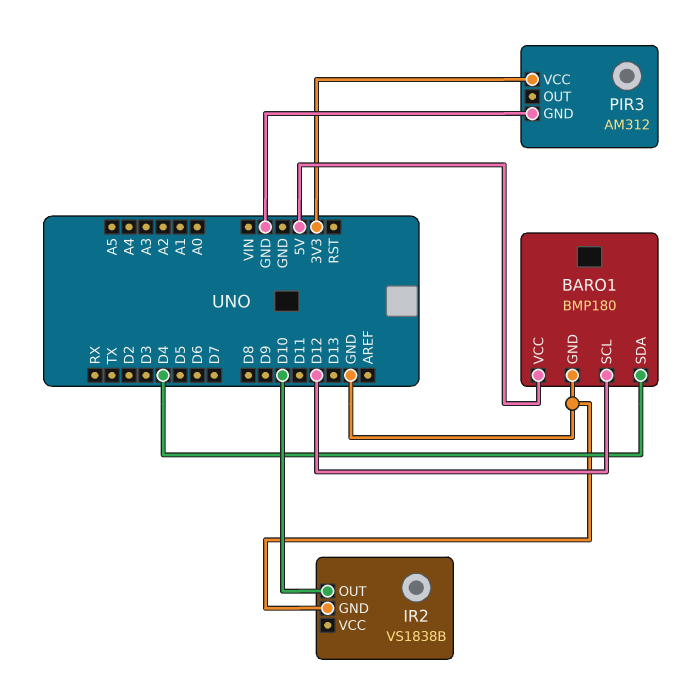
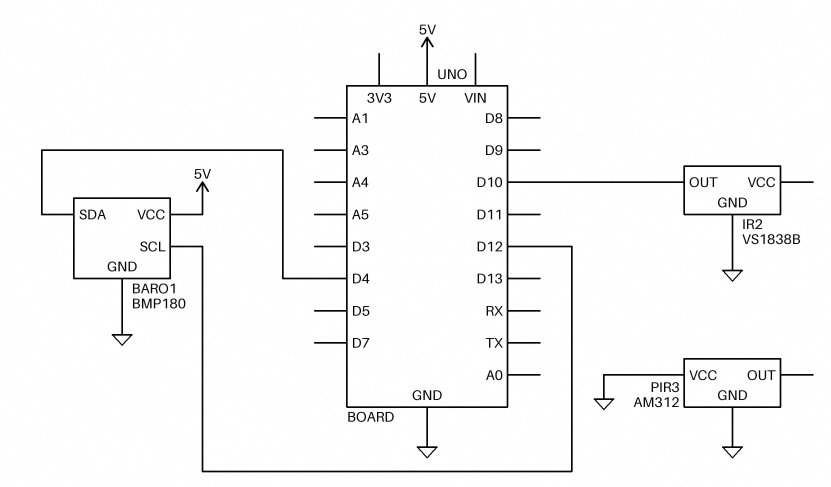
PIR3 pin VCC: 3V3 -> GND

